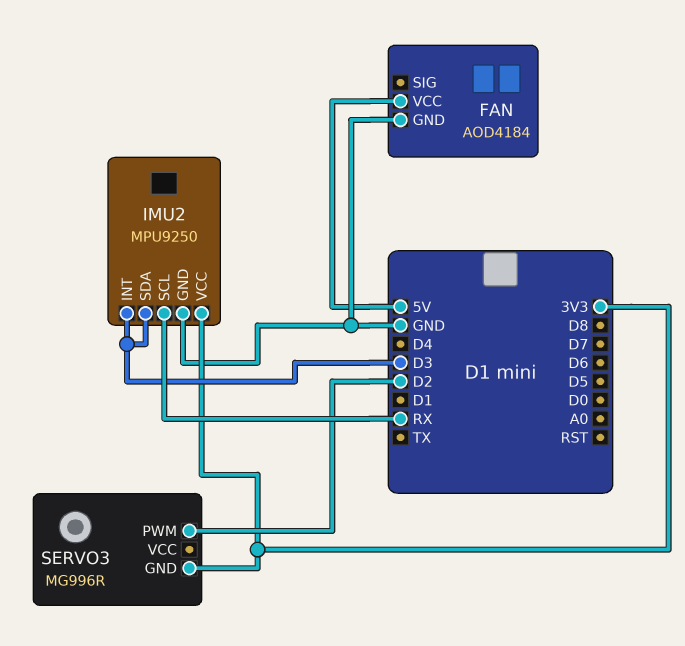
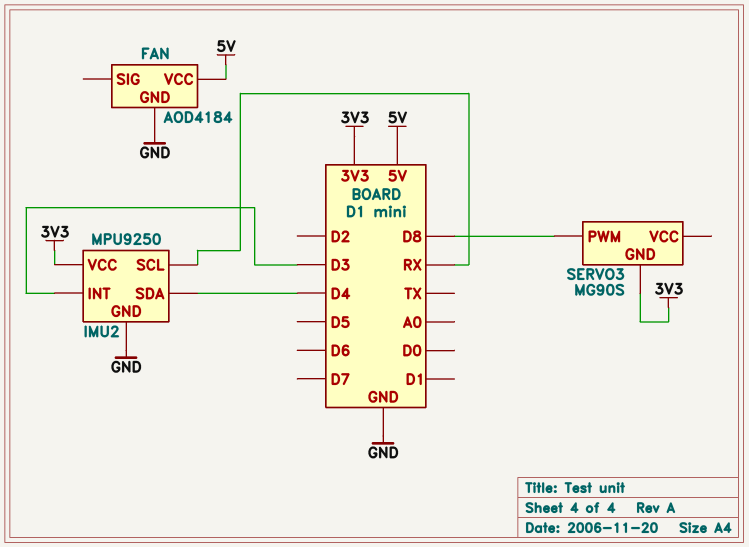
IMU2 pin SDA: D3 -> D4
SERVO3: MG996R -> MG90S
SERVO3 pin PWM: D2 -> D8

